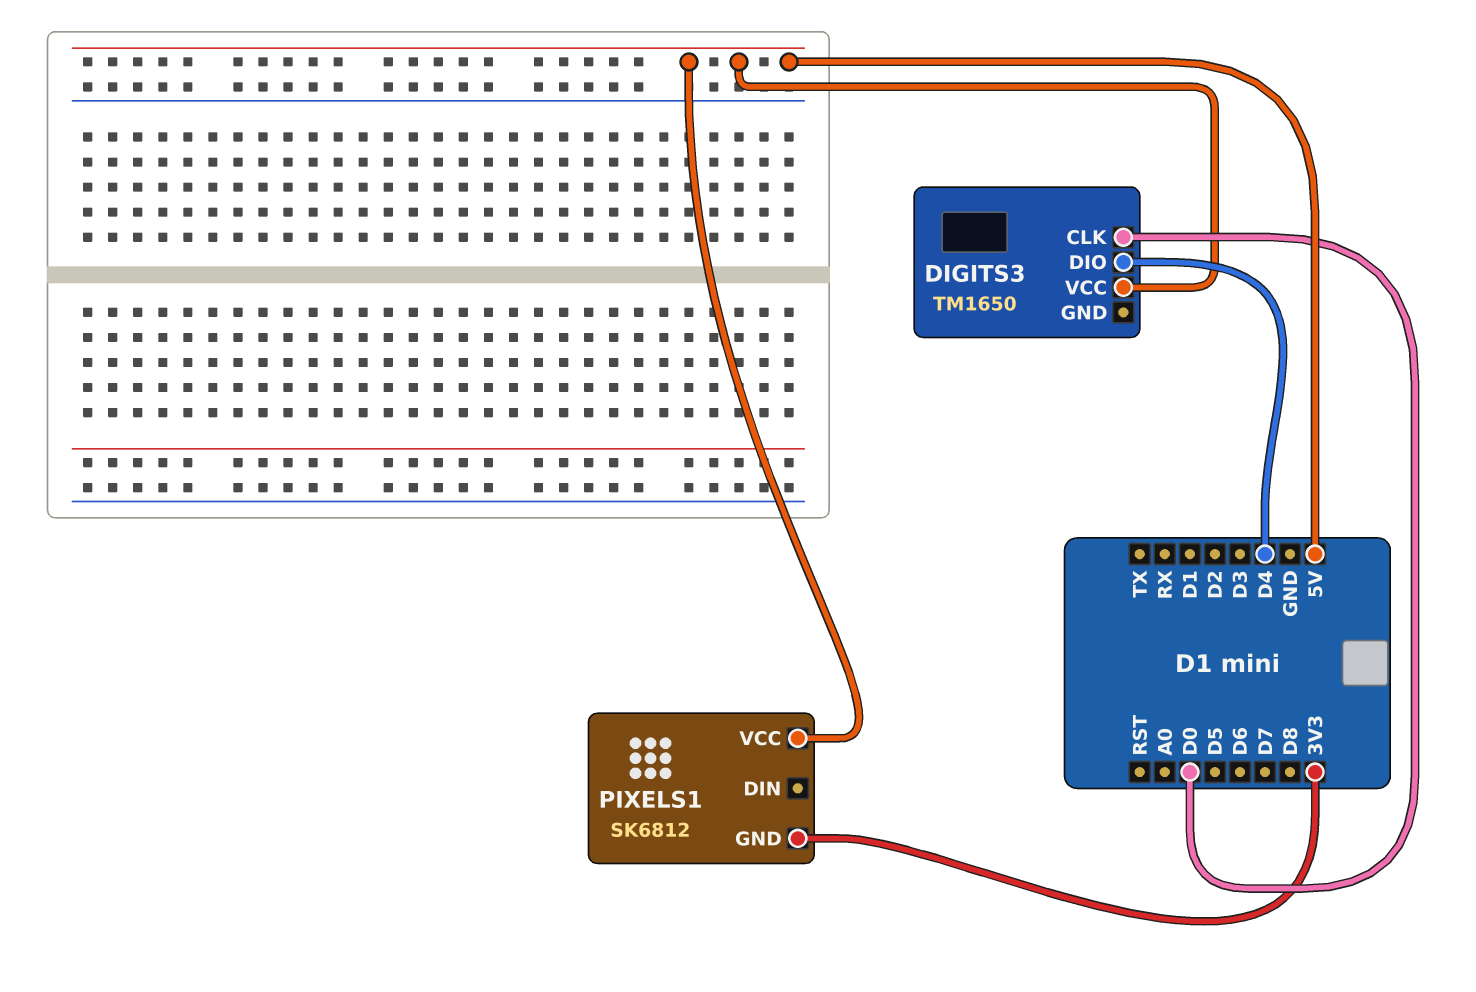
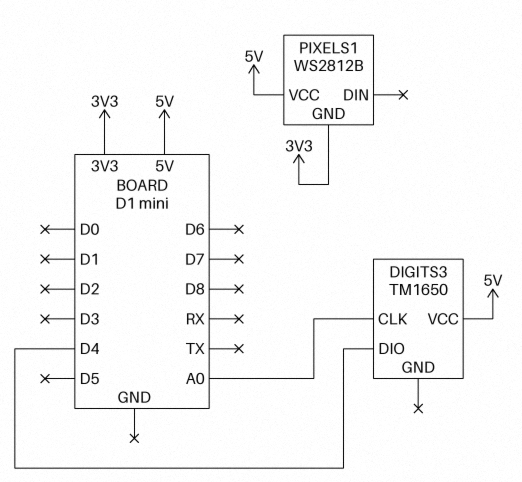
DIGITS3 pin CLK: D0 -> A0
PIXELS1: SK6812 -> WS2812B

